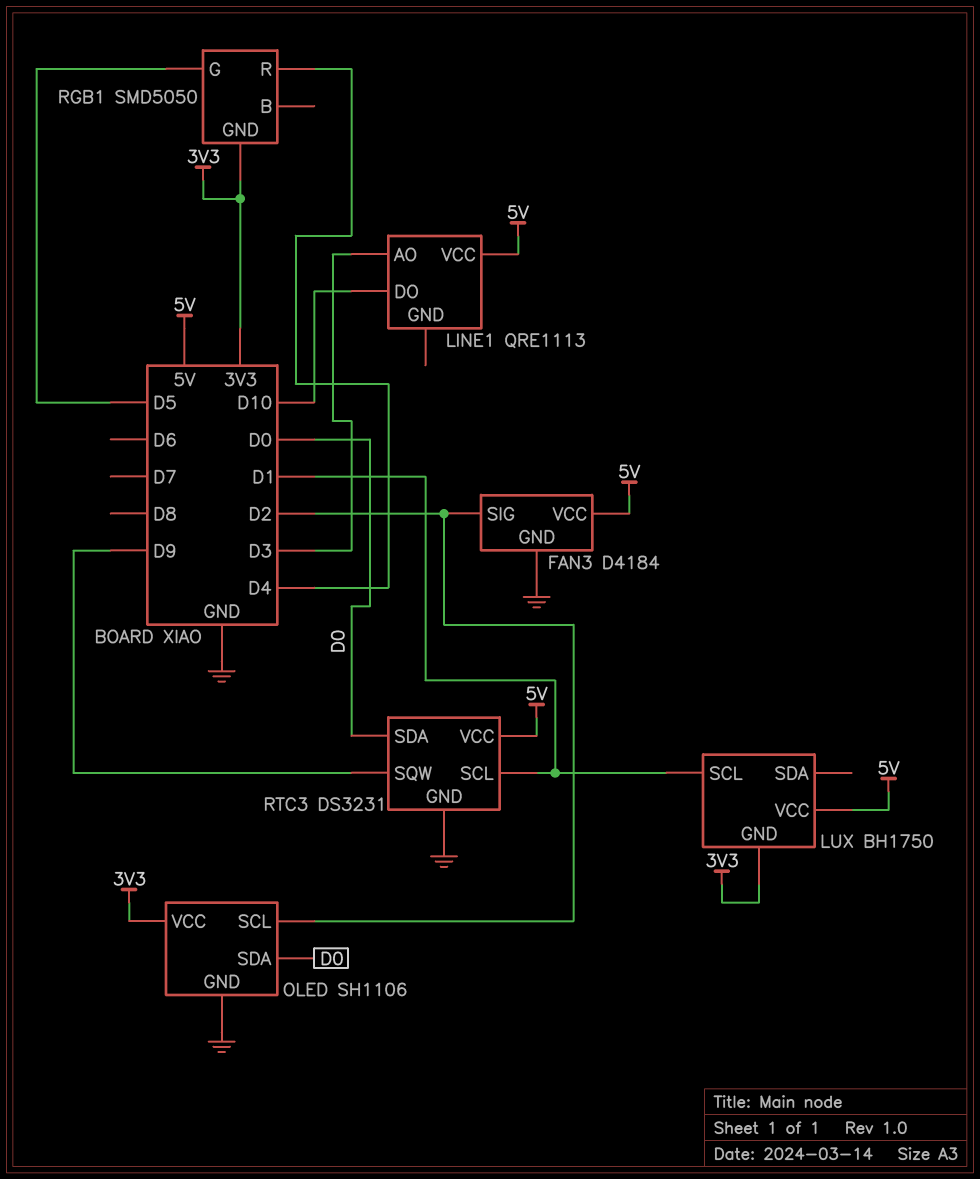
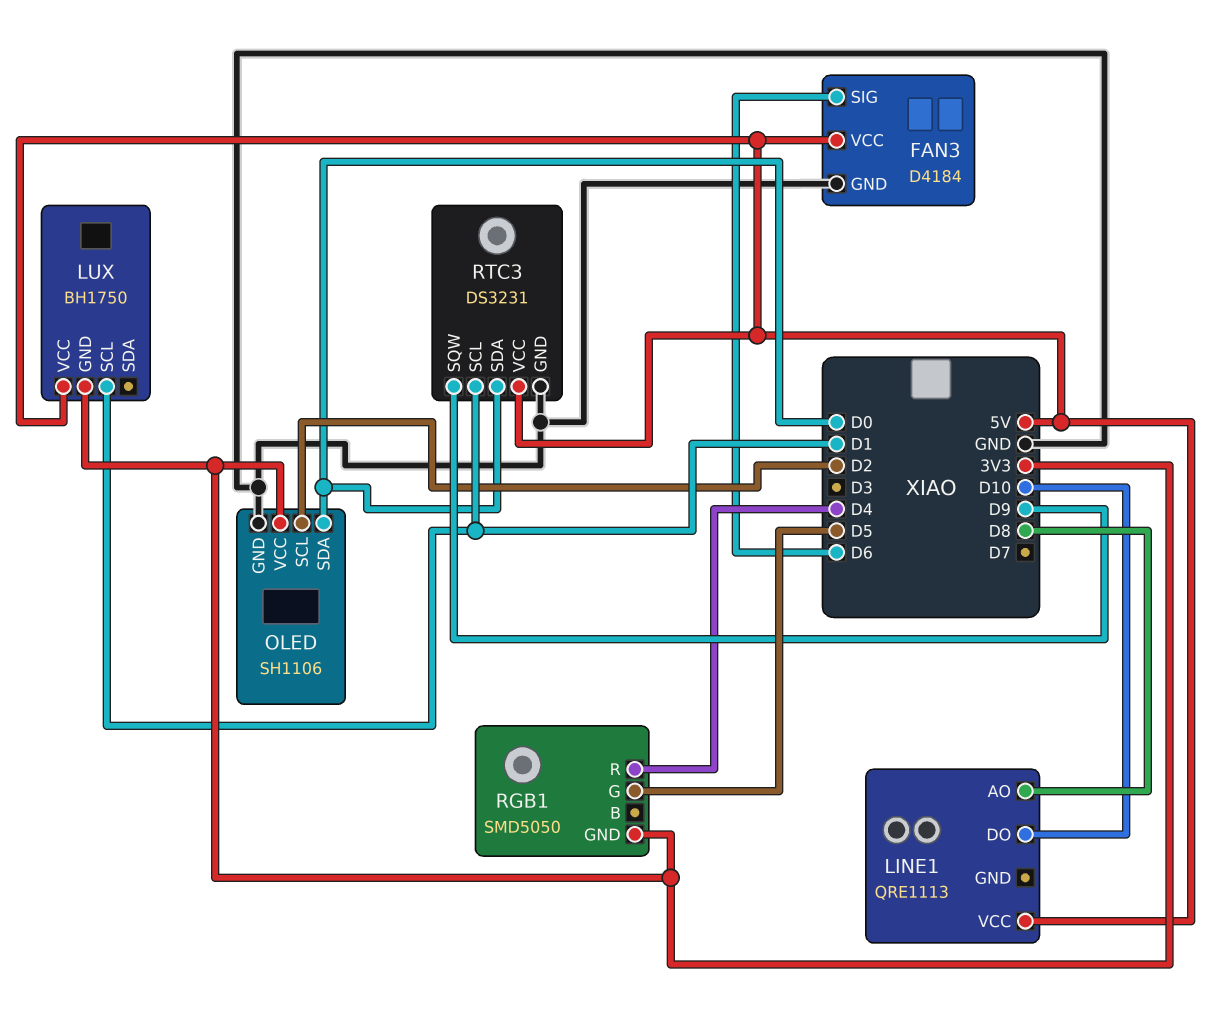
FAN3 pin SIG: D2 -> D6
LINE1 pin AO: D3 -> D8

